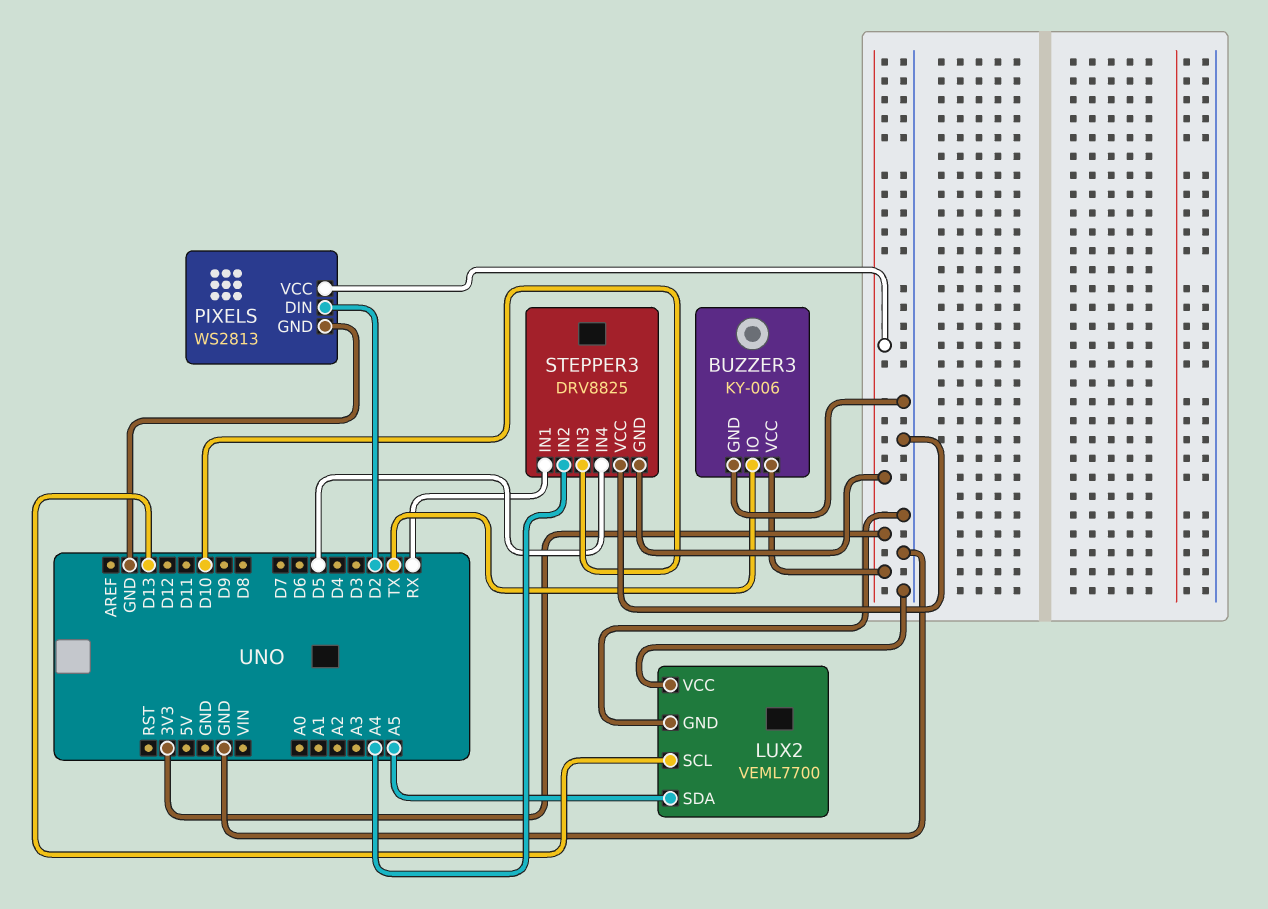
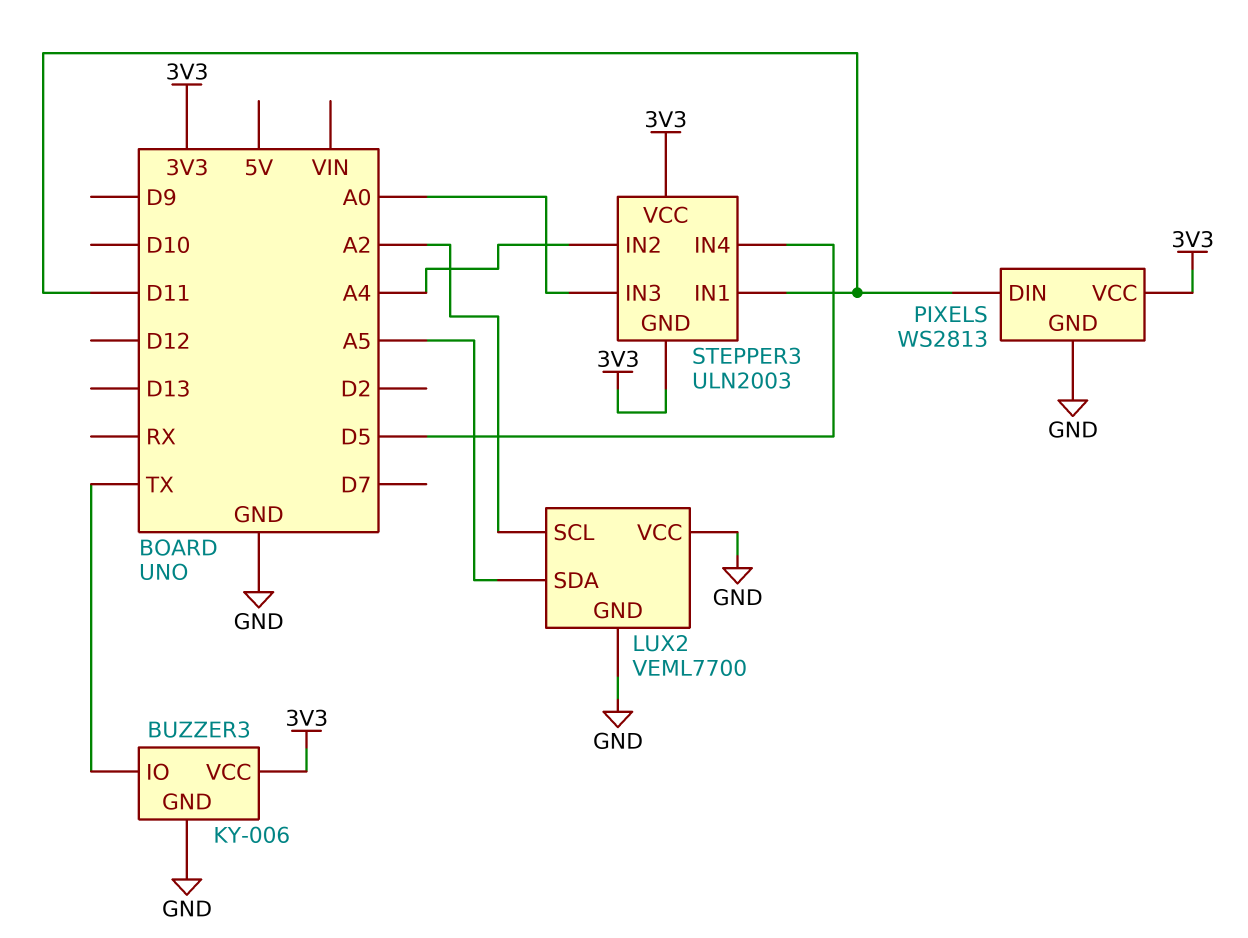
LUX2 pin SCL: D13 -> A2
PIXELS pin DIN: D2 -> D11
STEPPER3: DRV8825 -> ULN2003
STEPPER3 pin IN1: RX -> D11
STEPPER3 pin IN3: D10 -> A0
STEPPER3 pin VCC: GND -> 3V3

